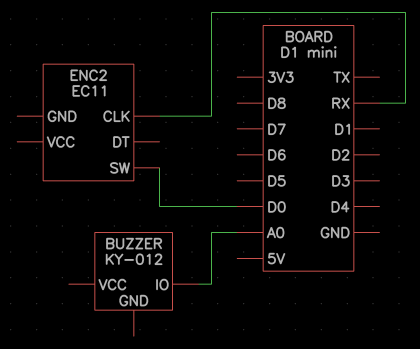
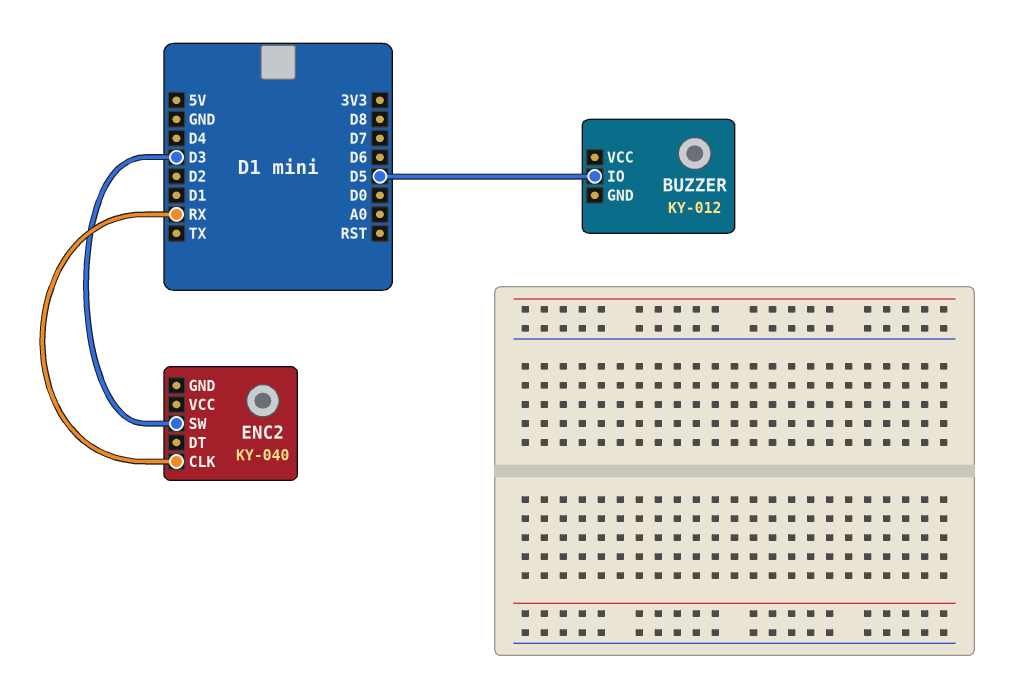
BUZZER pin IO: A0 -> D5
ENC2: EC11 -> KY-040
ENC2 pin SW: D0 -> D3

